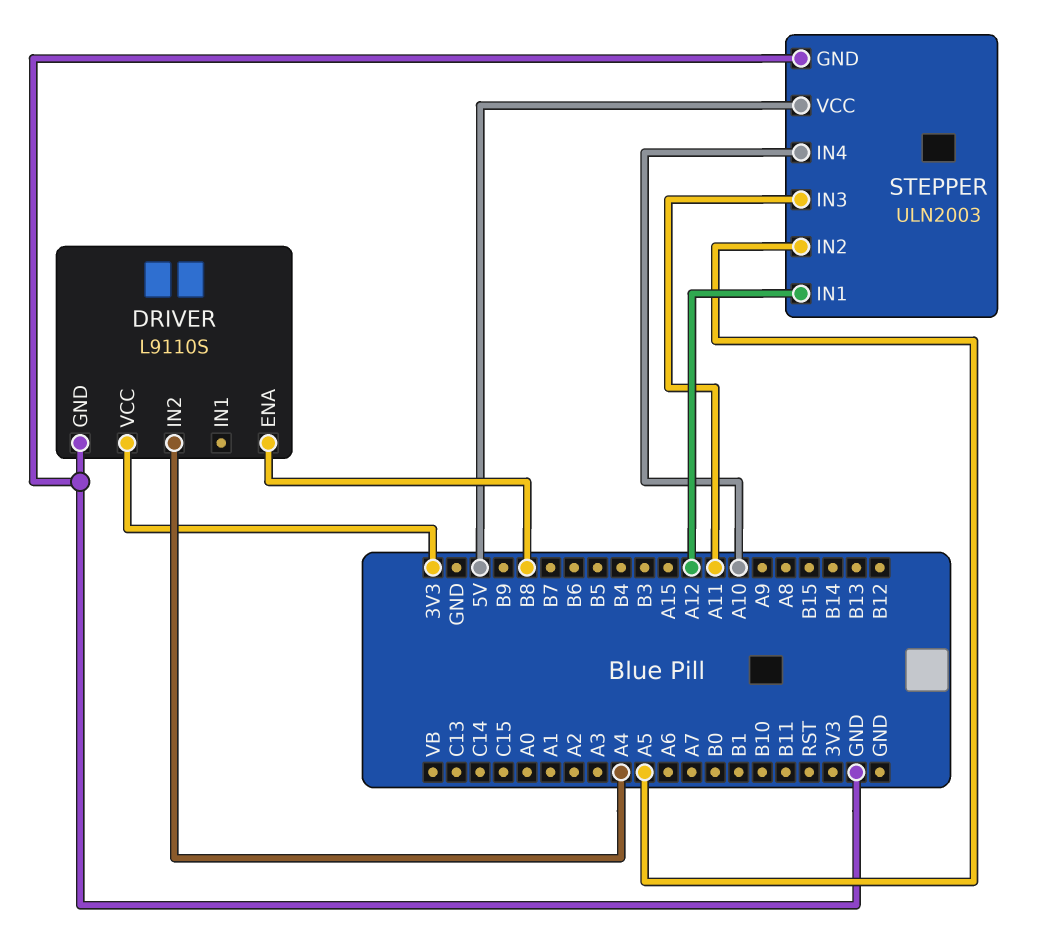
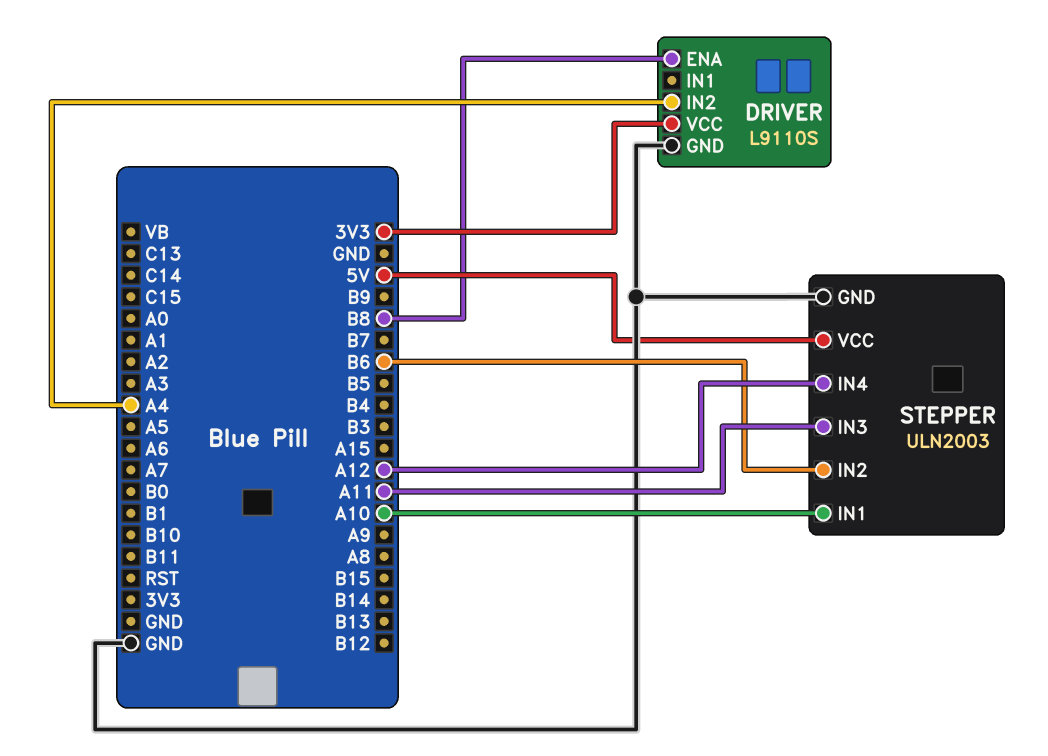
STEPPER pin IN1: A12 -> A10
STEPPER pin IN2: A5 -> B6
STEPPER pin IN4: A10 -> A12

